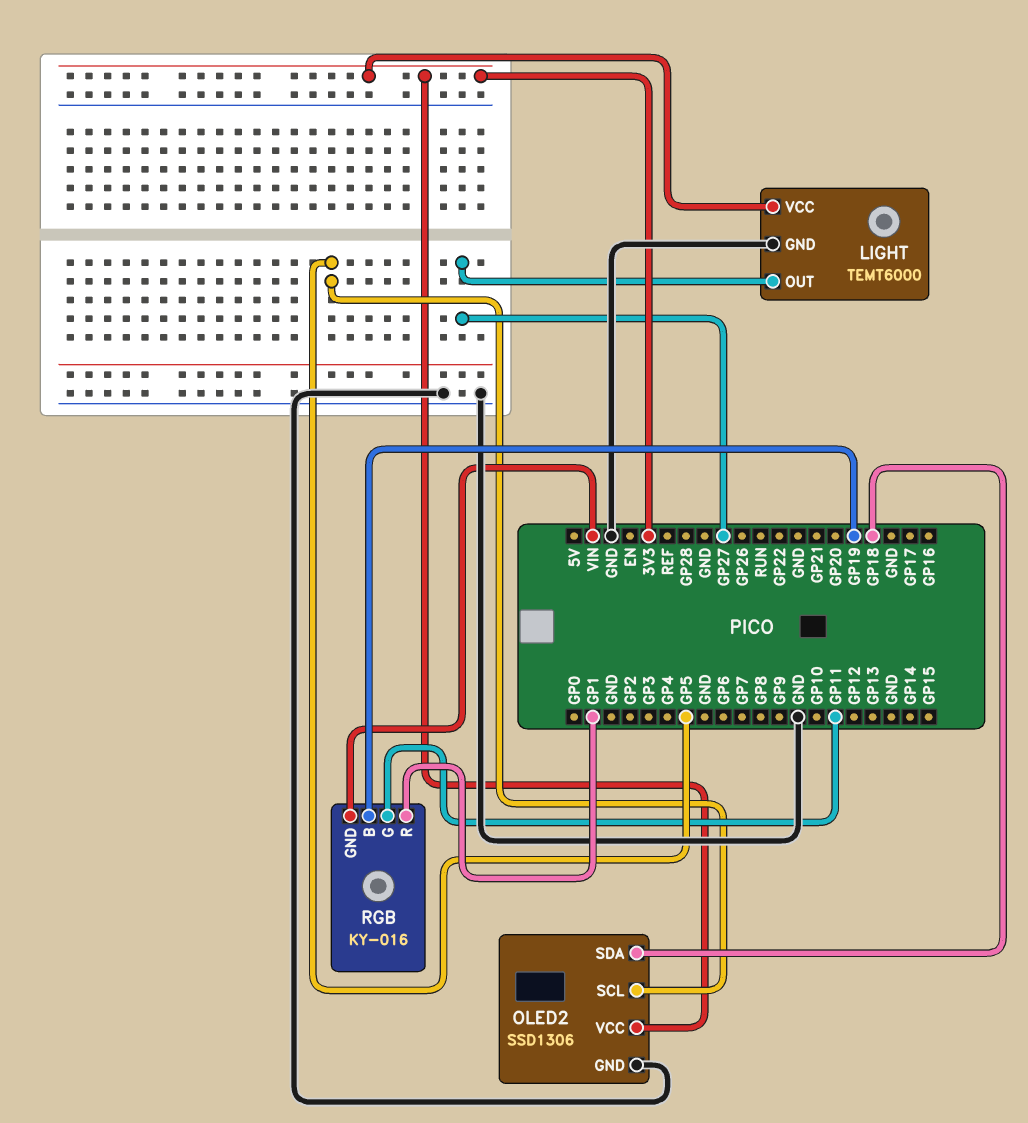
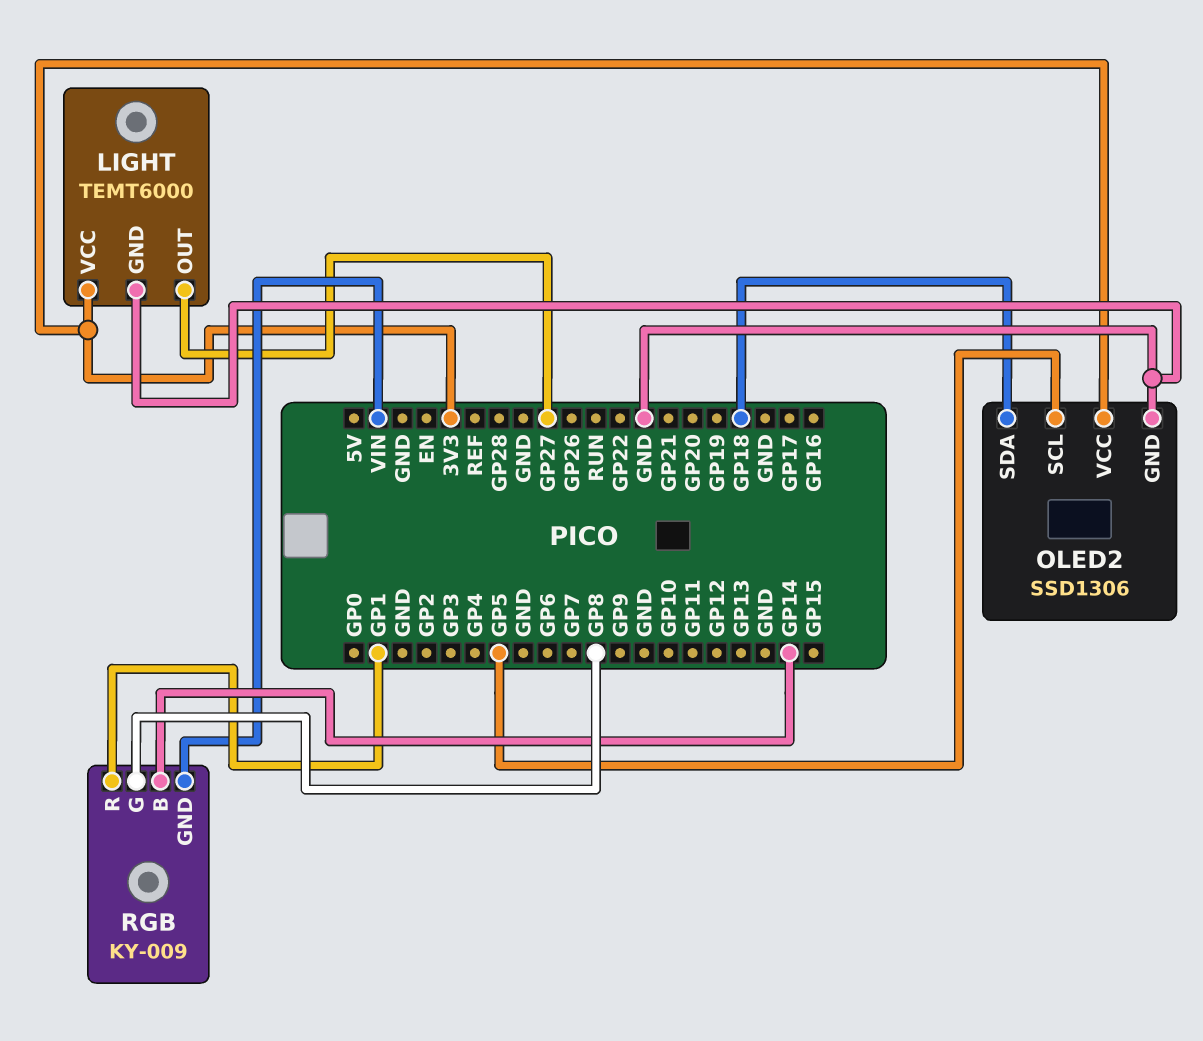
RGB: KY-016 -> KY-009
RGB pin B: GP19 -> GP14
RGB pin G: GP11 -> GP8

